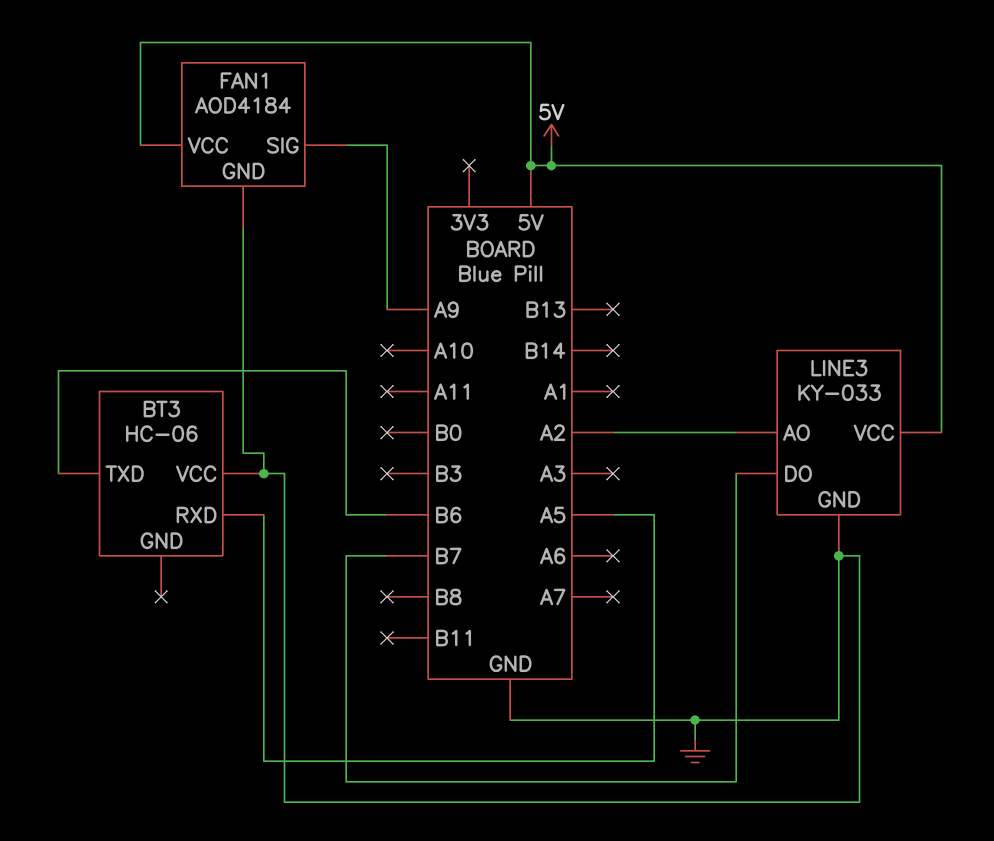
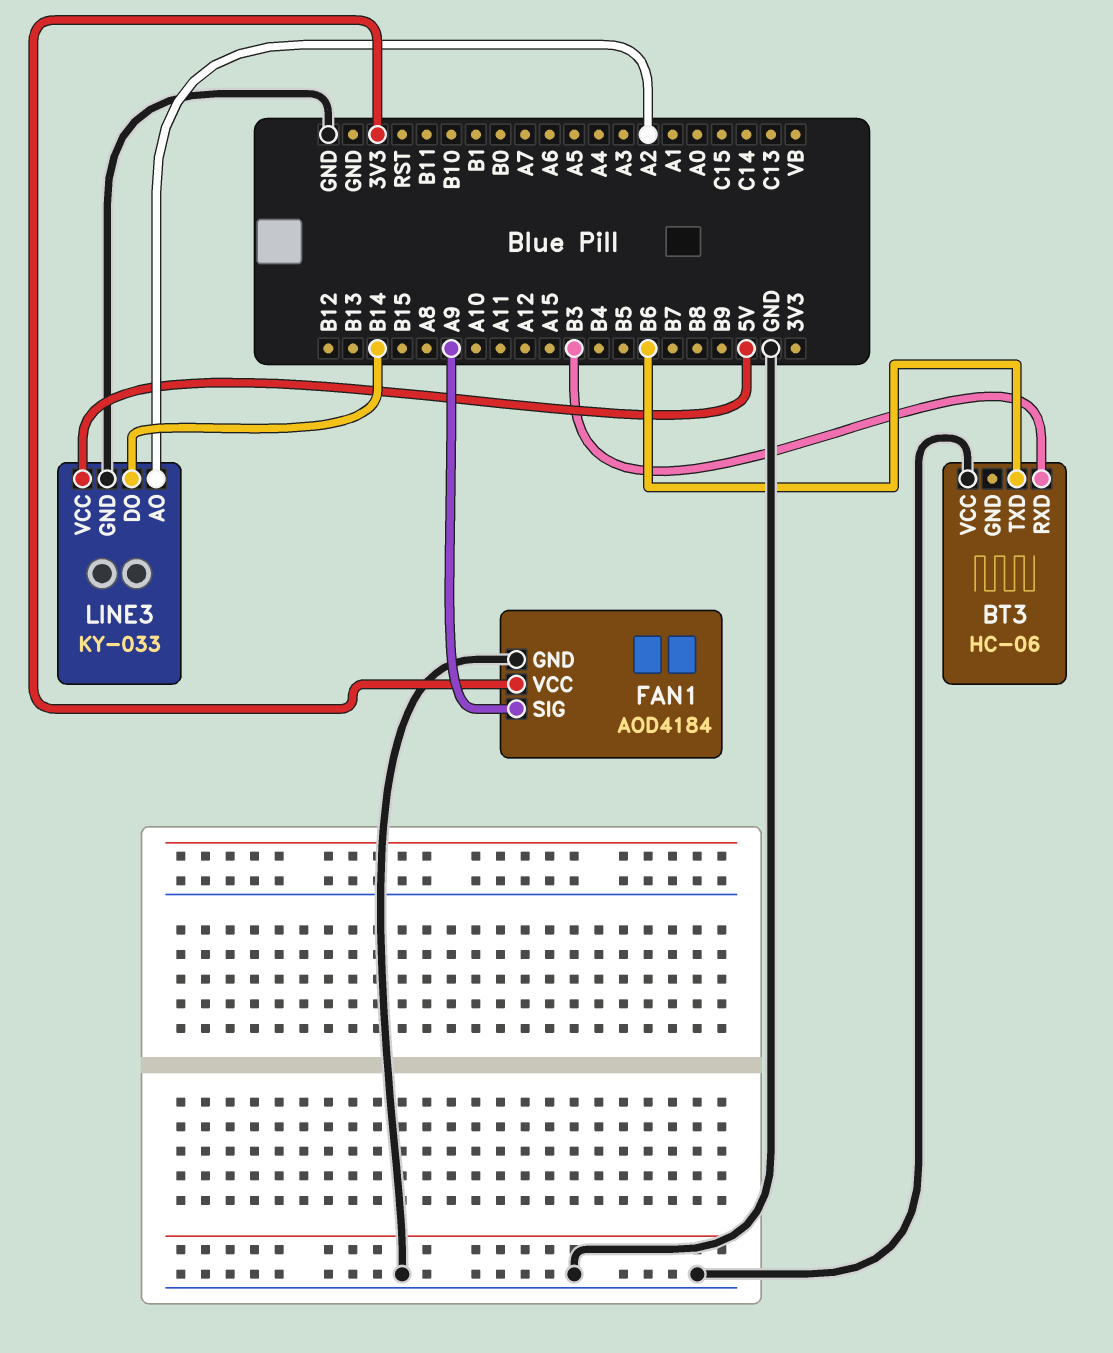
BT3 pin RXD: A5 -> B3
FAN1 pin VCC: 5V -> 3V3
LINE3 pin DO: B7 -> B14

